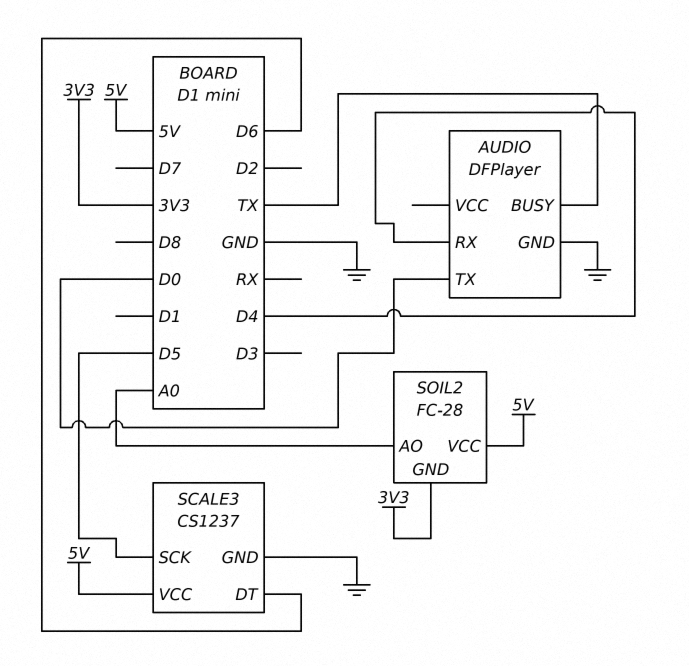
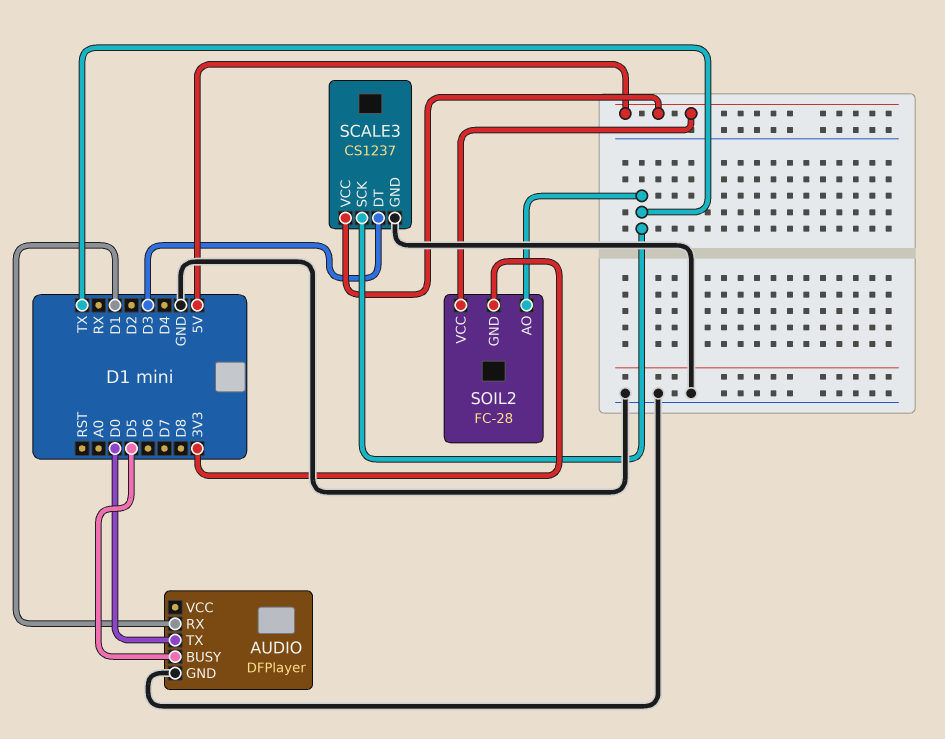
AUDIO pin BUSY: TX -> D5
AUDIO pin RX: D4 -> D1
SCALE3 pin DT: D6 -> D3
SCALE3 pin SCK: D5 -> TX
SOIL2 pin AO: A0 -> TX

